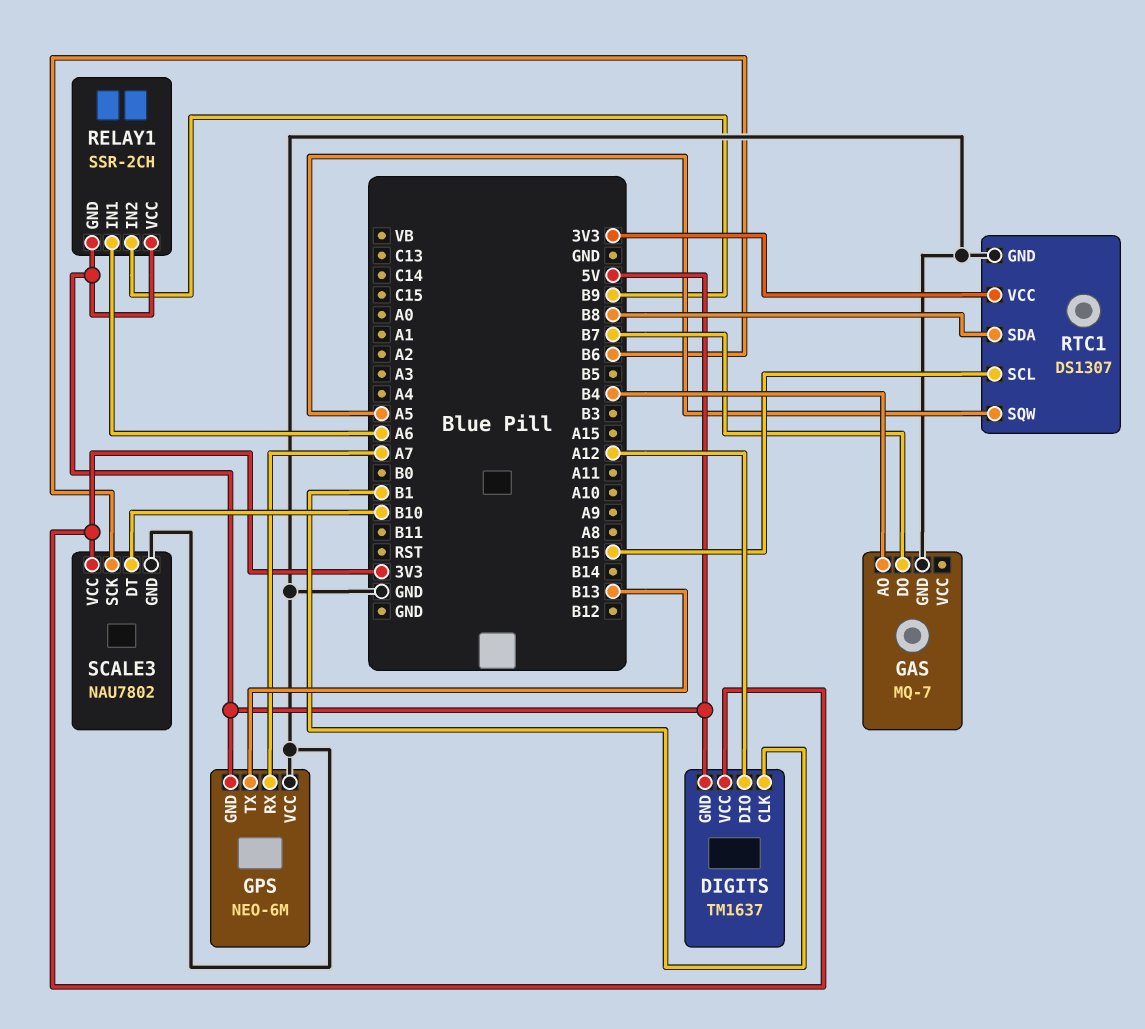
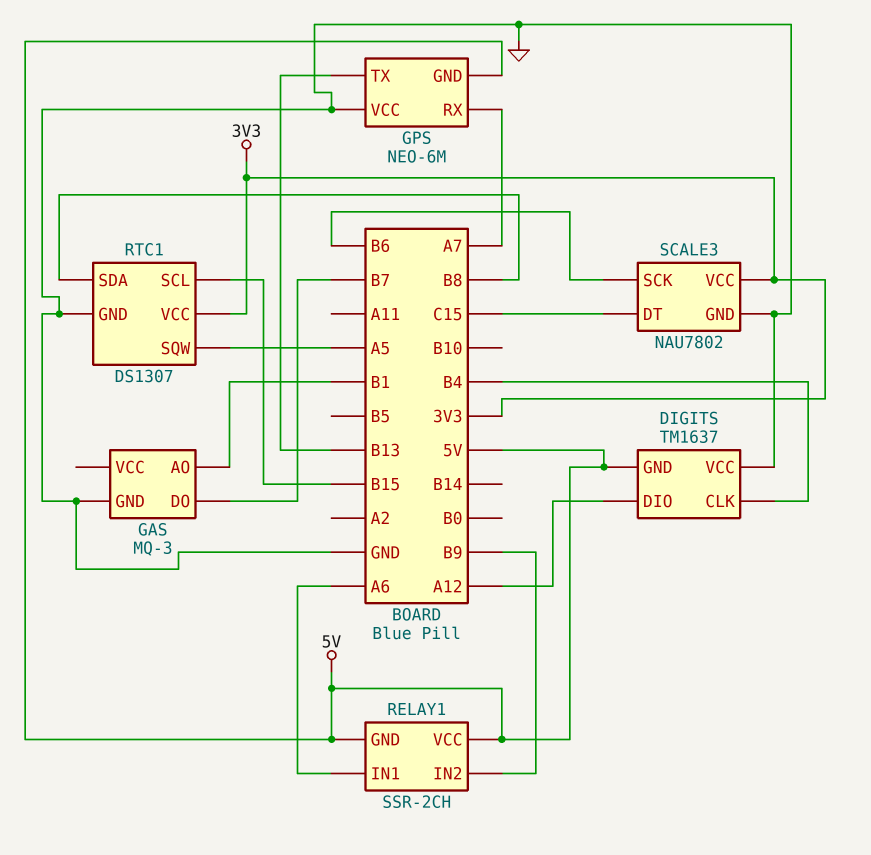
DIGITS pin CLK: B1 -> B4
DIGITS pin VCC: 3V3 -> GND
GAS: MQ-7 -> MQ-3
GAS pin AO: B4 -> B1
SCALE3 pin DT: B10 -> C15

